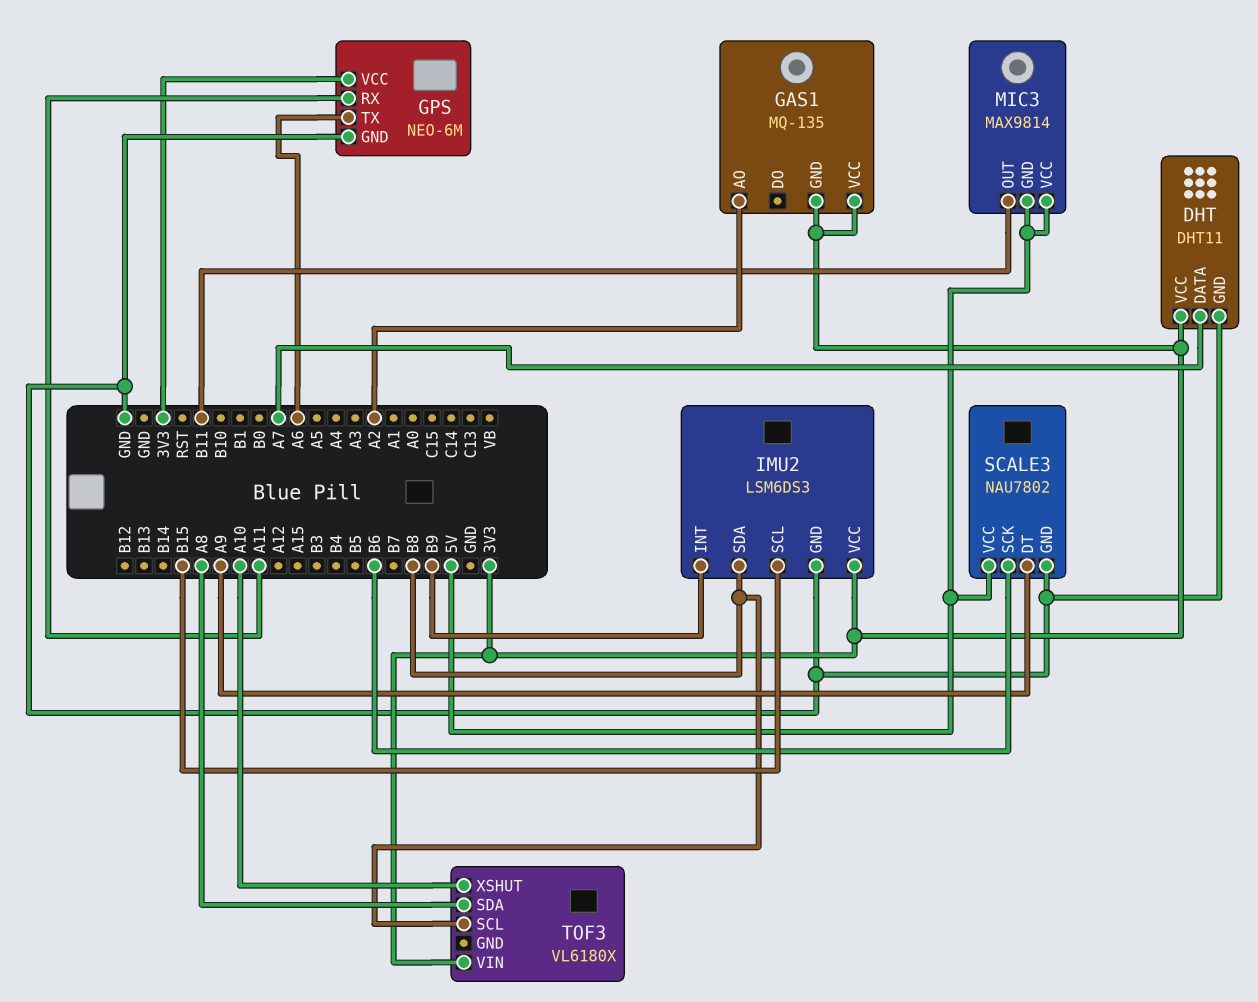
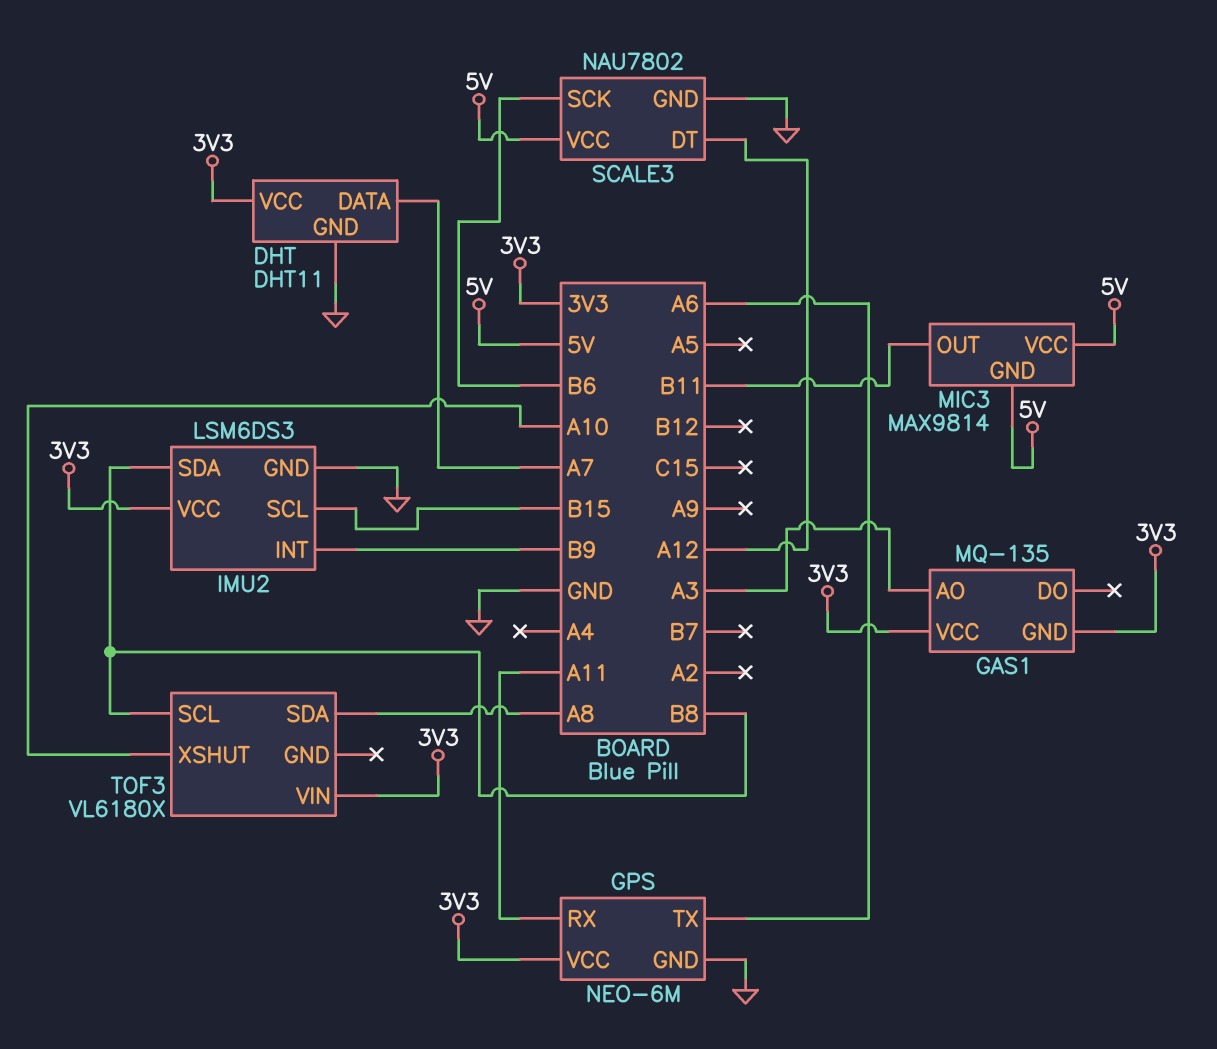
GAS1 pin AO: A2 -> A3
SCALE3 pin DT: A9 -> A12

